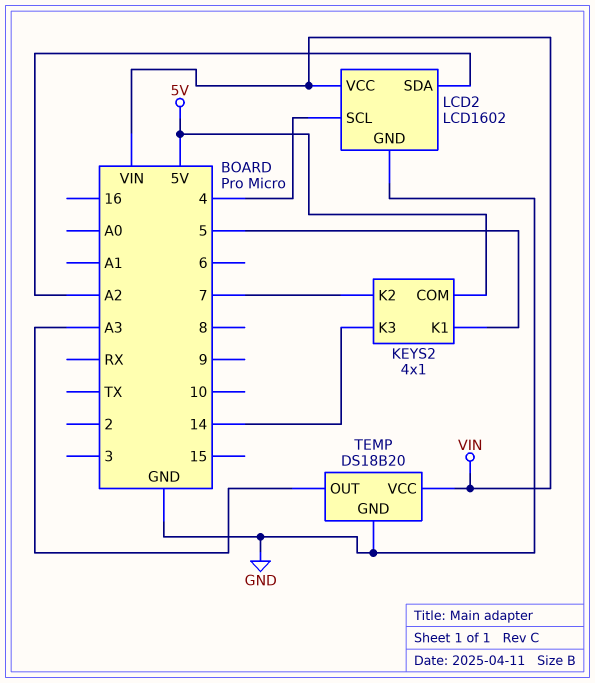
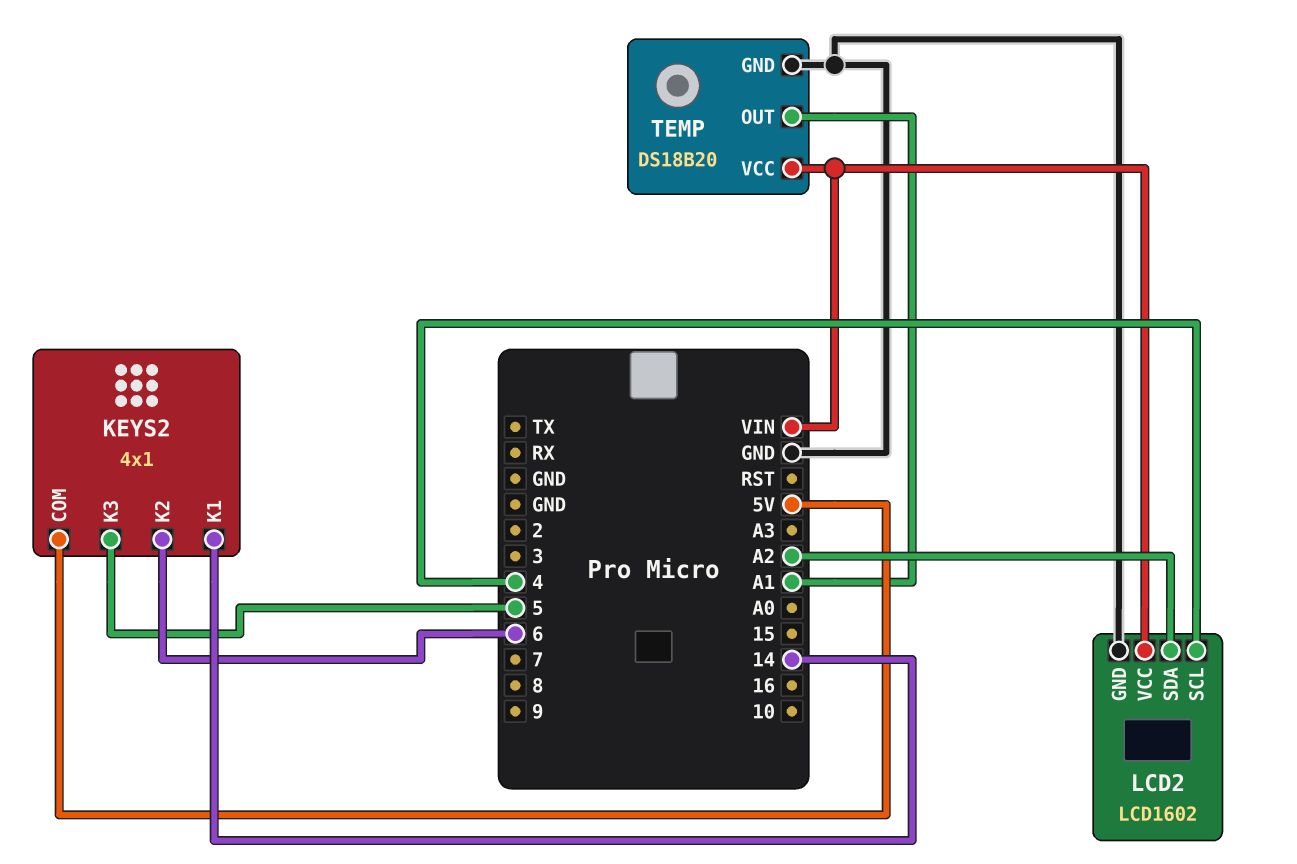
KEYS2 pin K1: 5 -> 14
KEYS2 pin K2: 7 -> 6
KEYS2 pin K3: 14 -> 5
TEMP pin OUT: A3 -> A1

